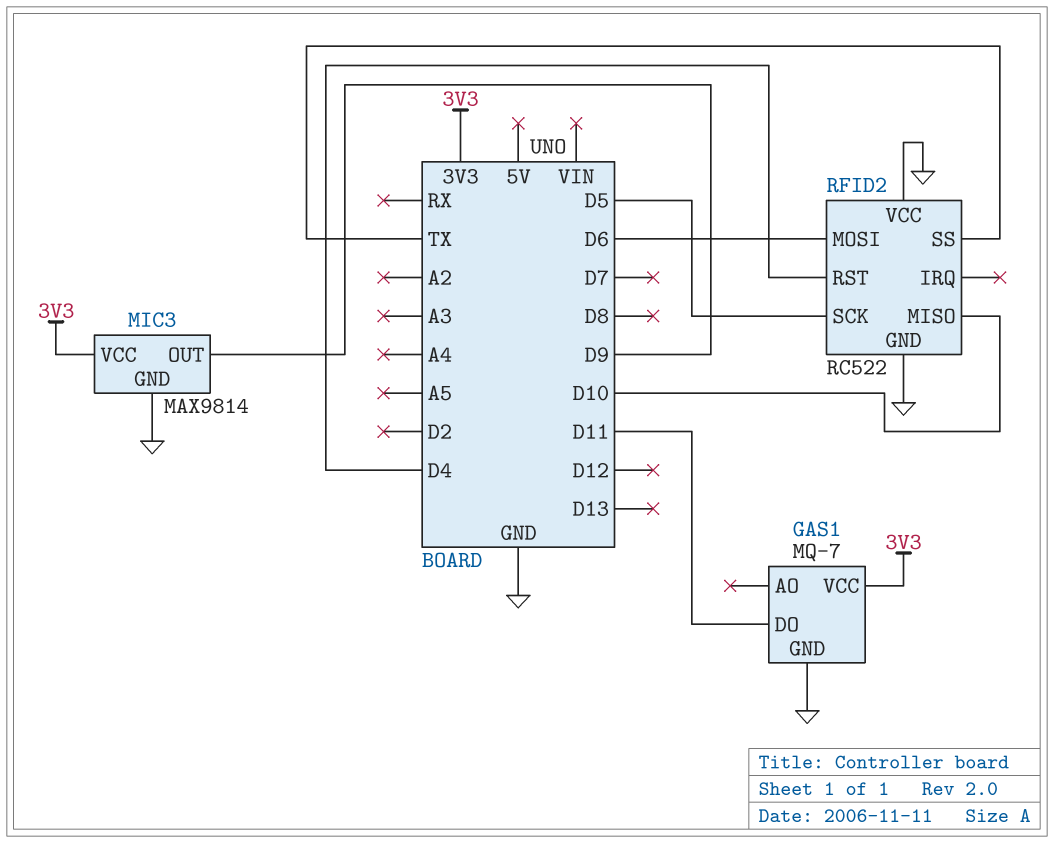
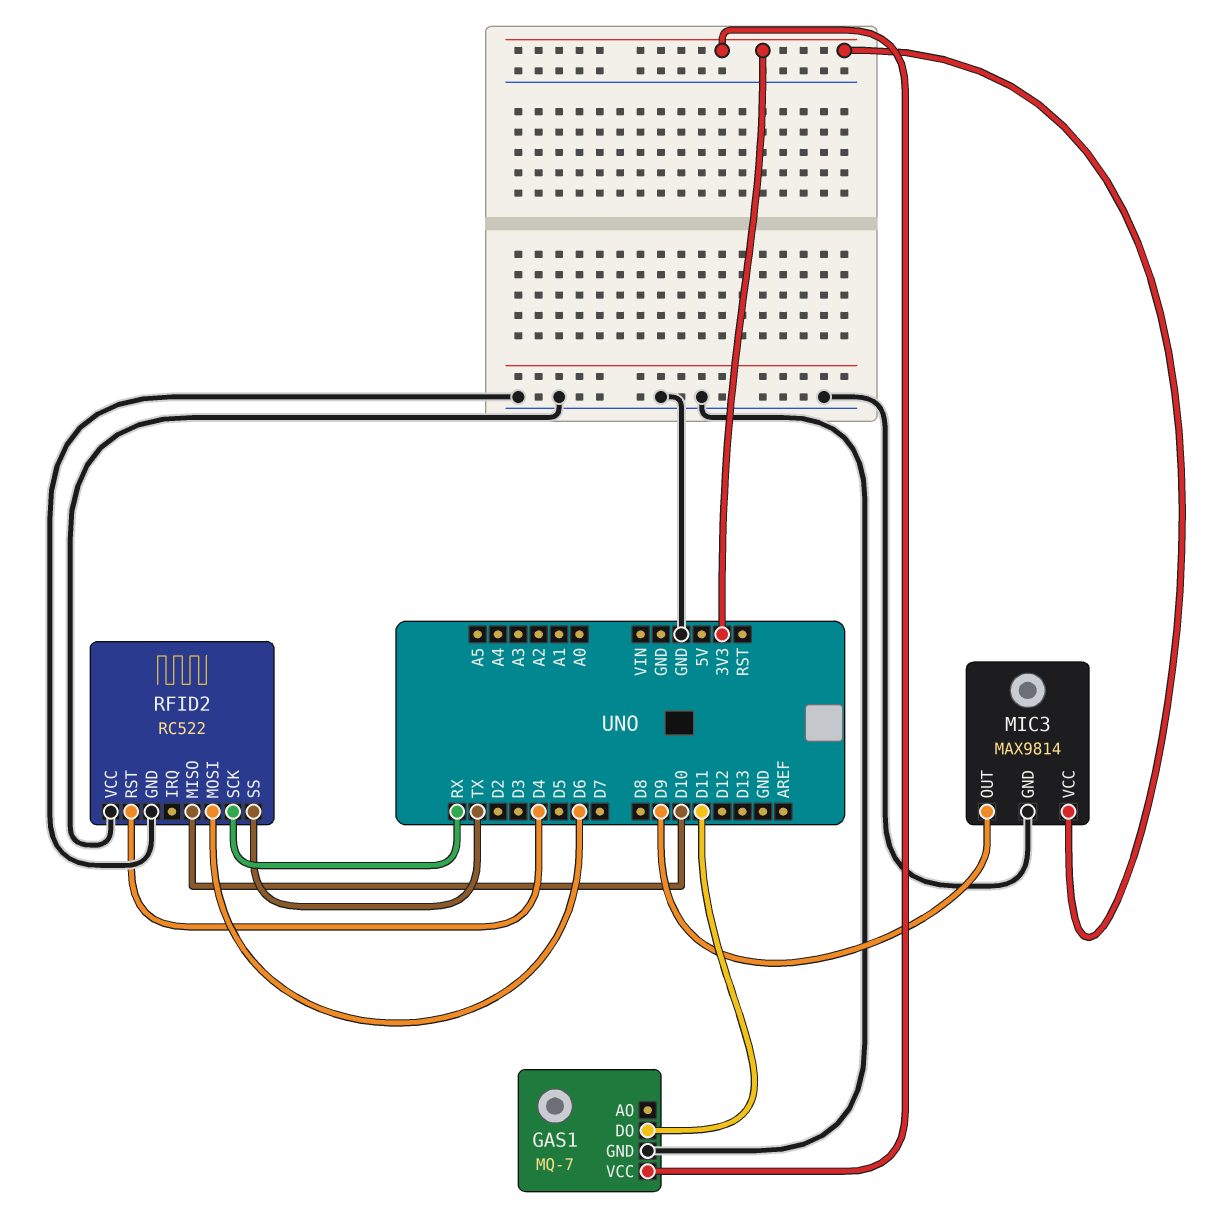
RFID2 pin SCK: D5 -> RX

